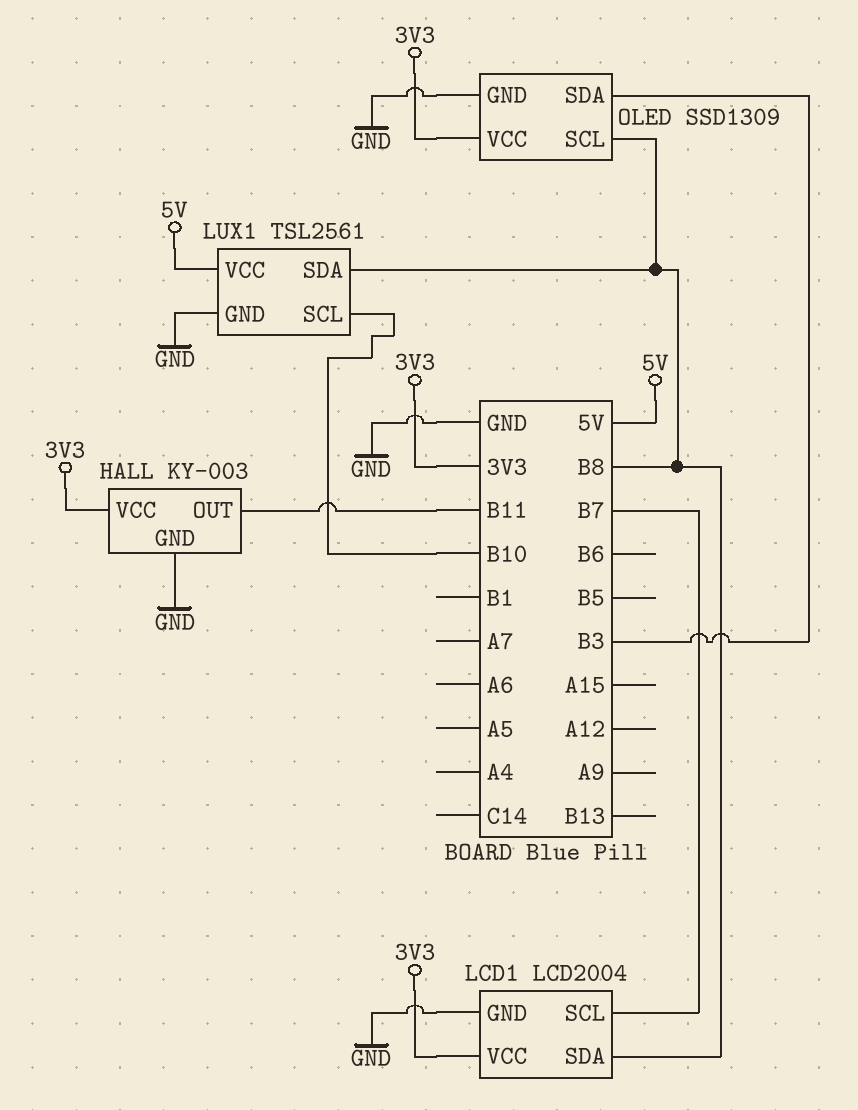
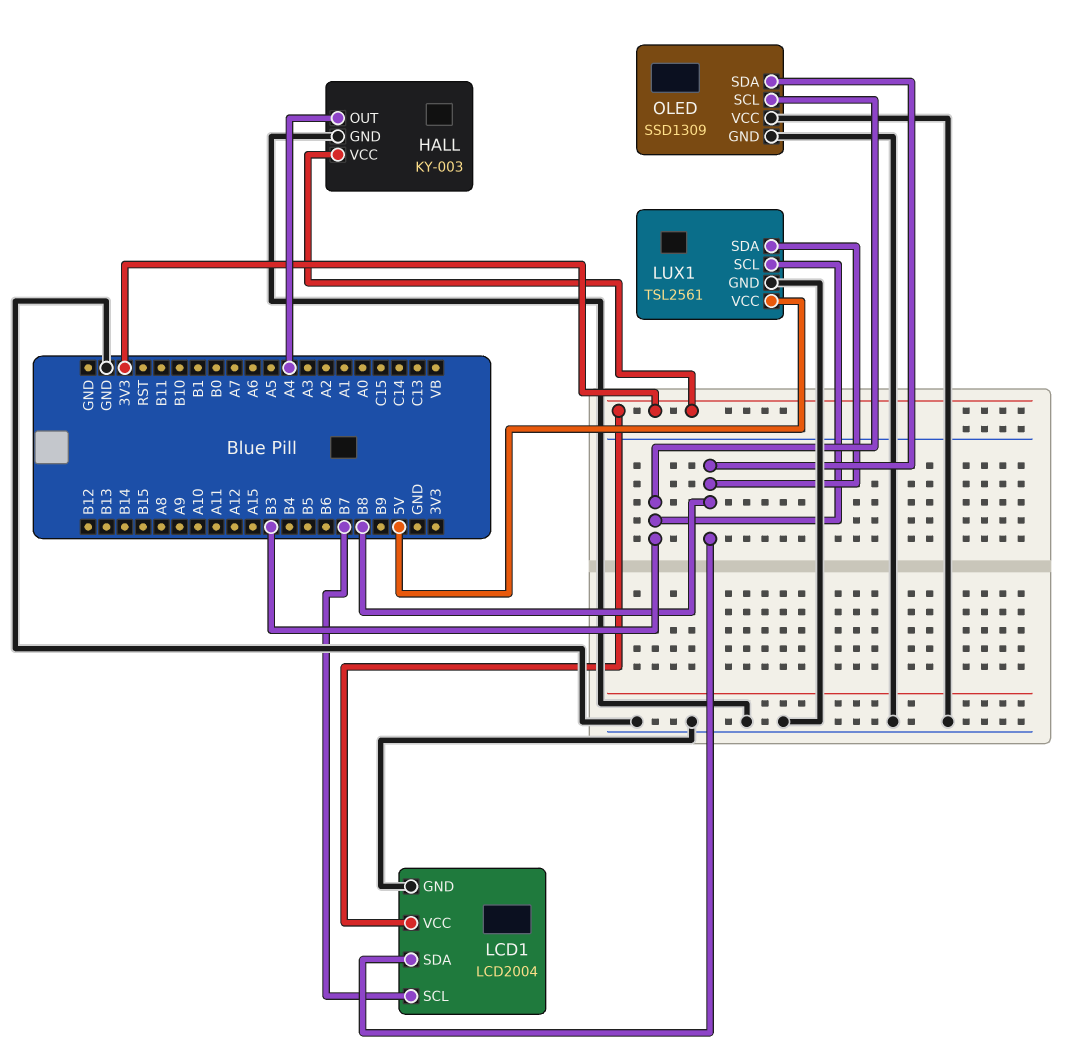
HALL pin OUT: B11 -> A4
LUX1 pin SCL: B10 -> B3
OLED pin SCL: B8 -> B3
OLED pin SDA: B3 -> B8
OLED pin VCC: 3V3 -> GND

